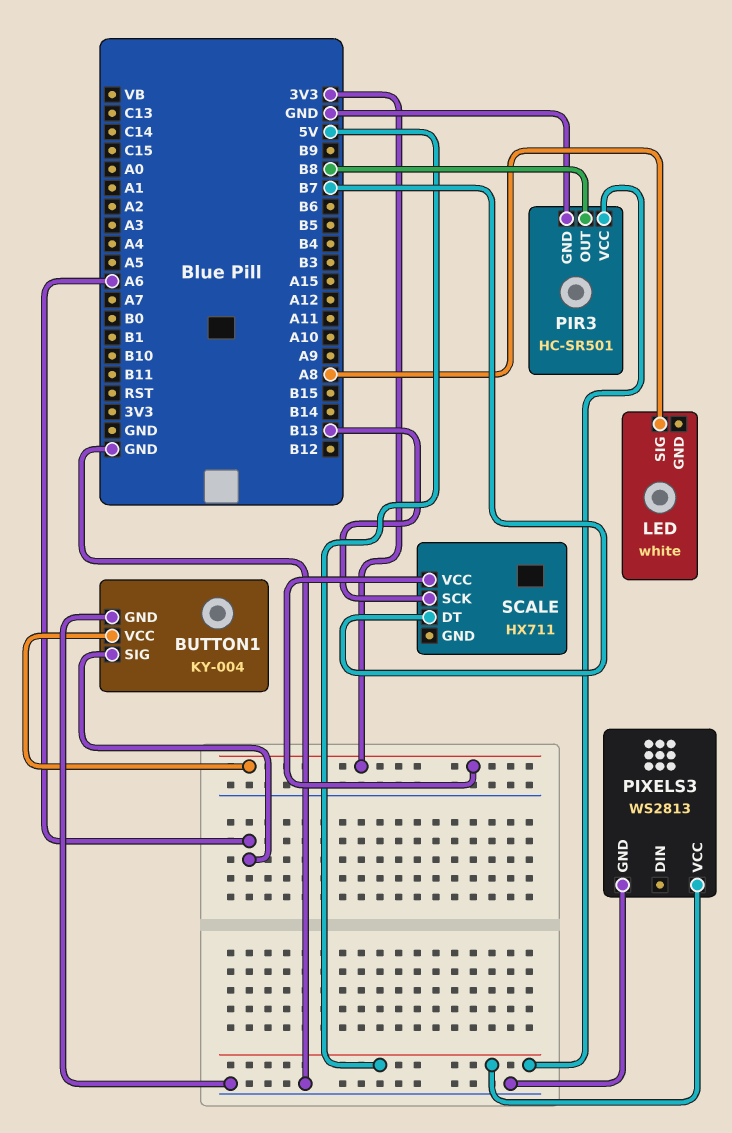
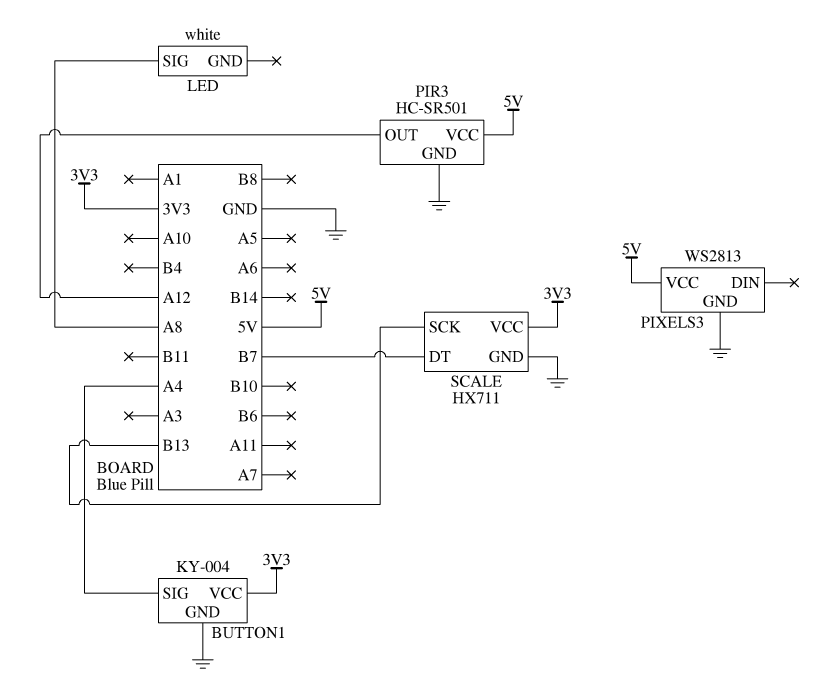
BUTTON1 pin SIG: A6 -> A4
PIR3 pin OUT: B8 -> A12
SCALE pin GND: none -> GND

